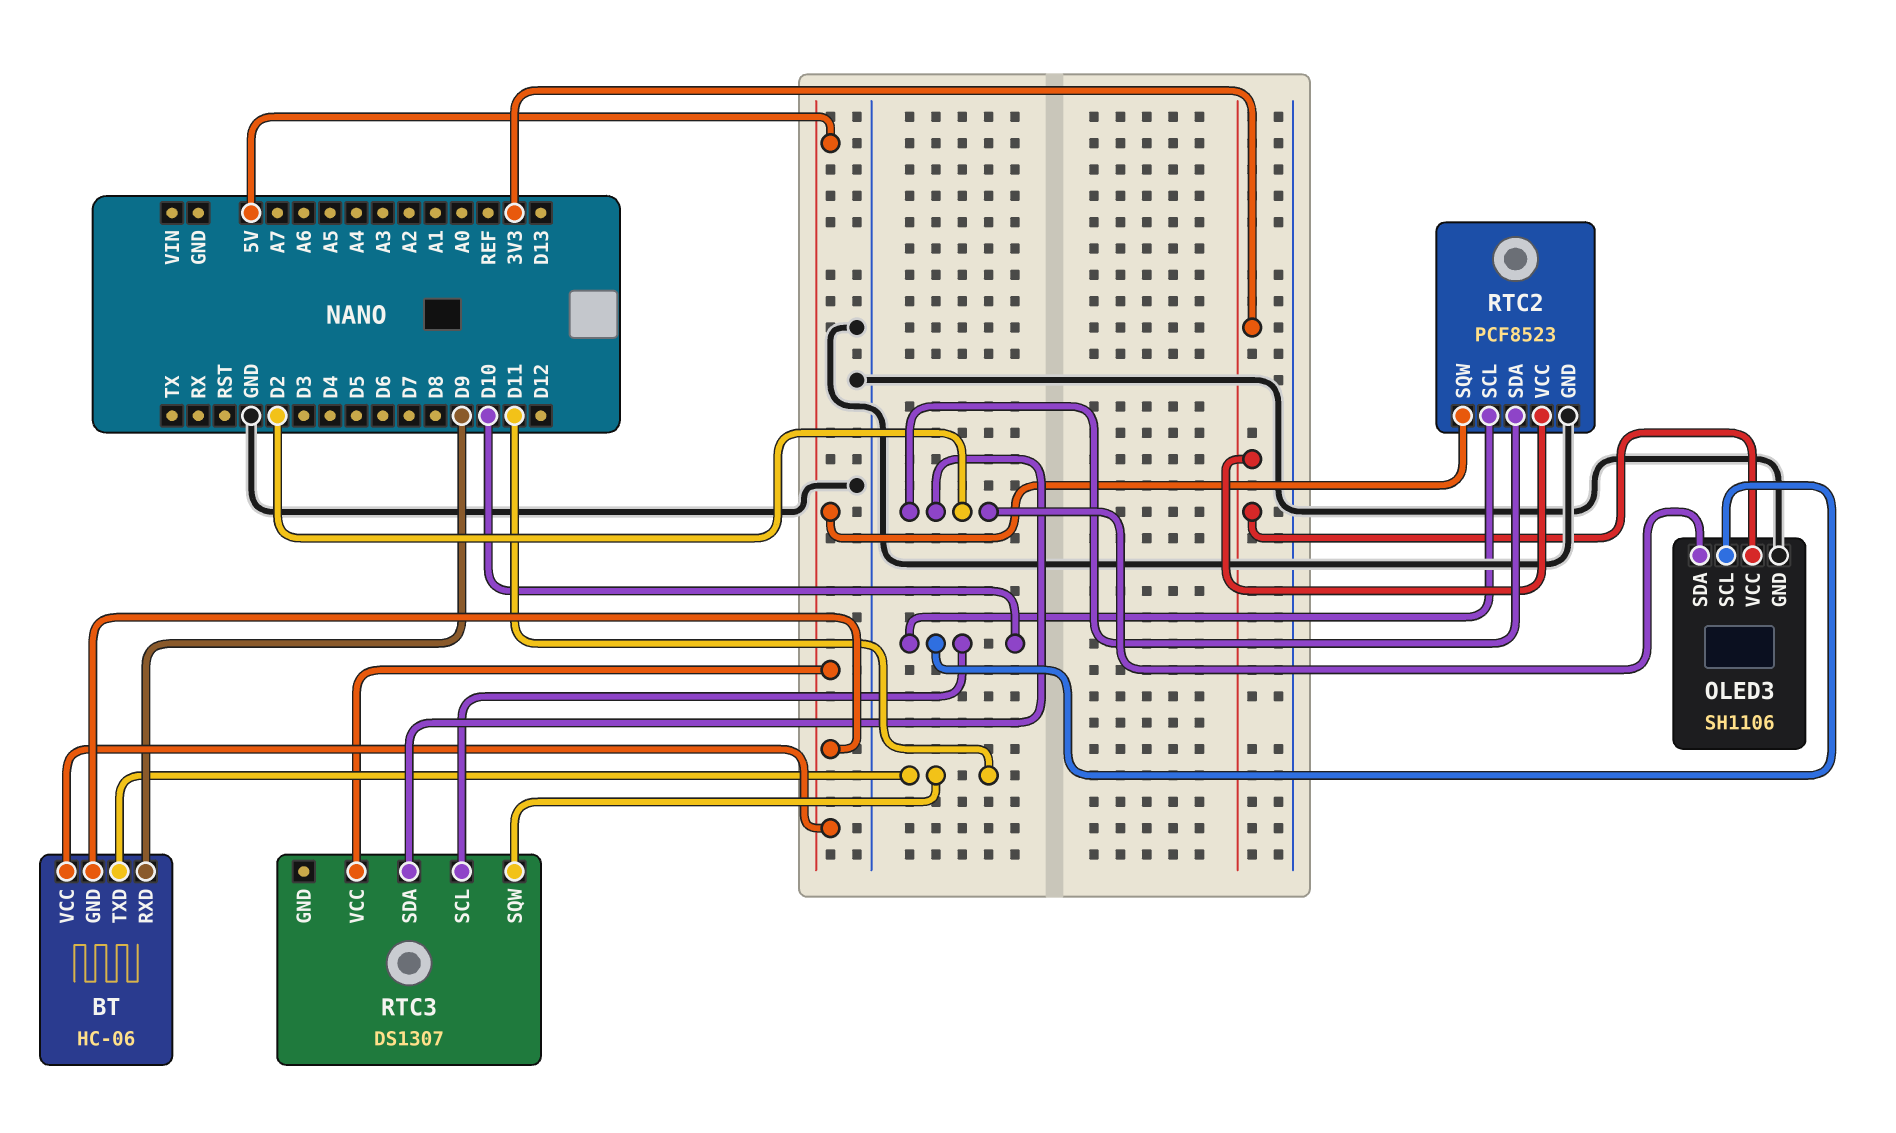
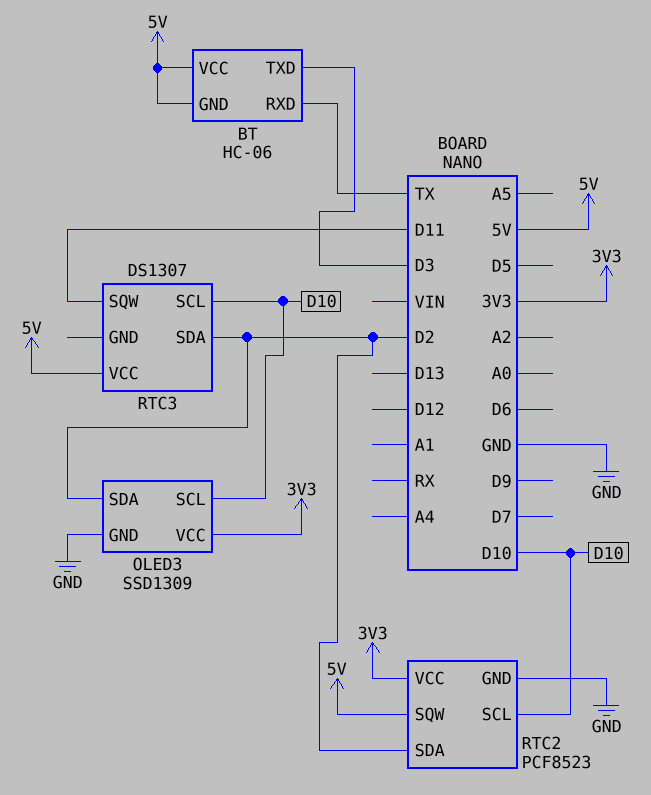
BT pin RXD: D9 -> TX
BT pin TXD: D11 -> D3
OLED3: SH1106 -> SSD1309

